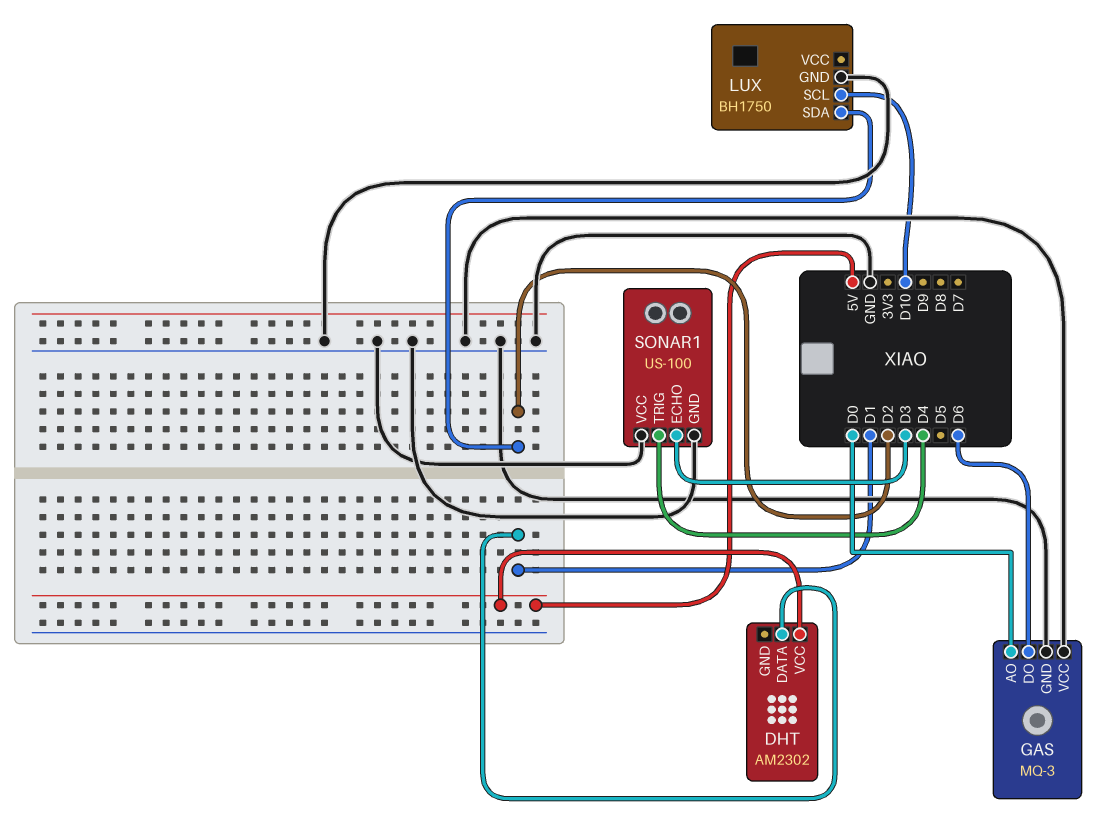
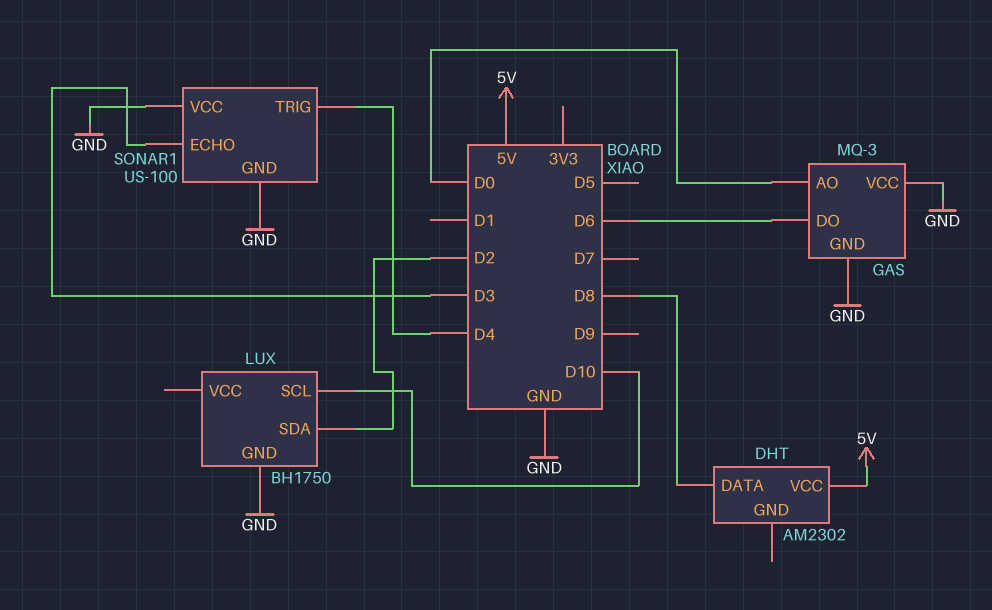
DHT pin DATA: D1 -> D8

